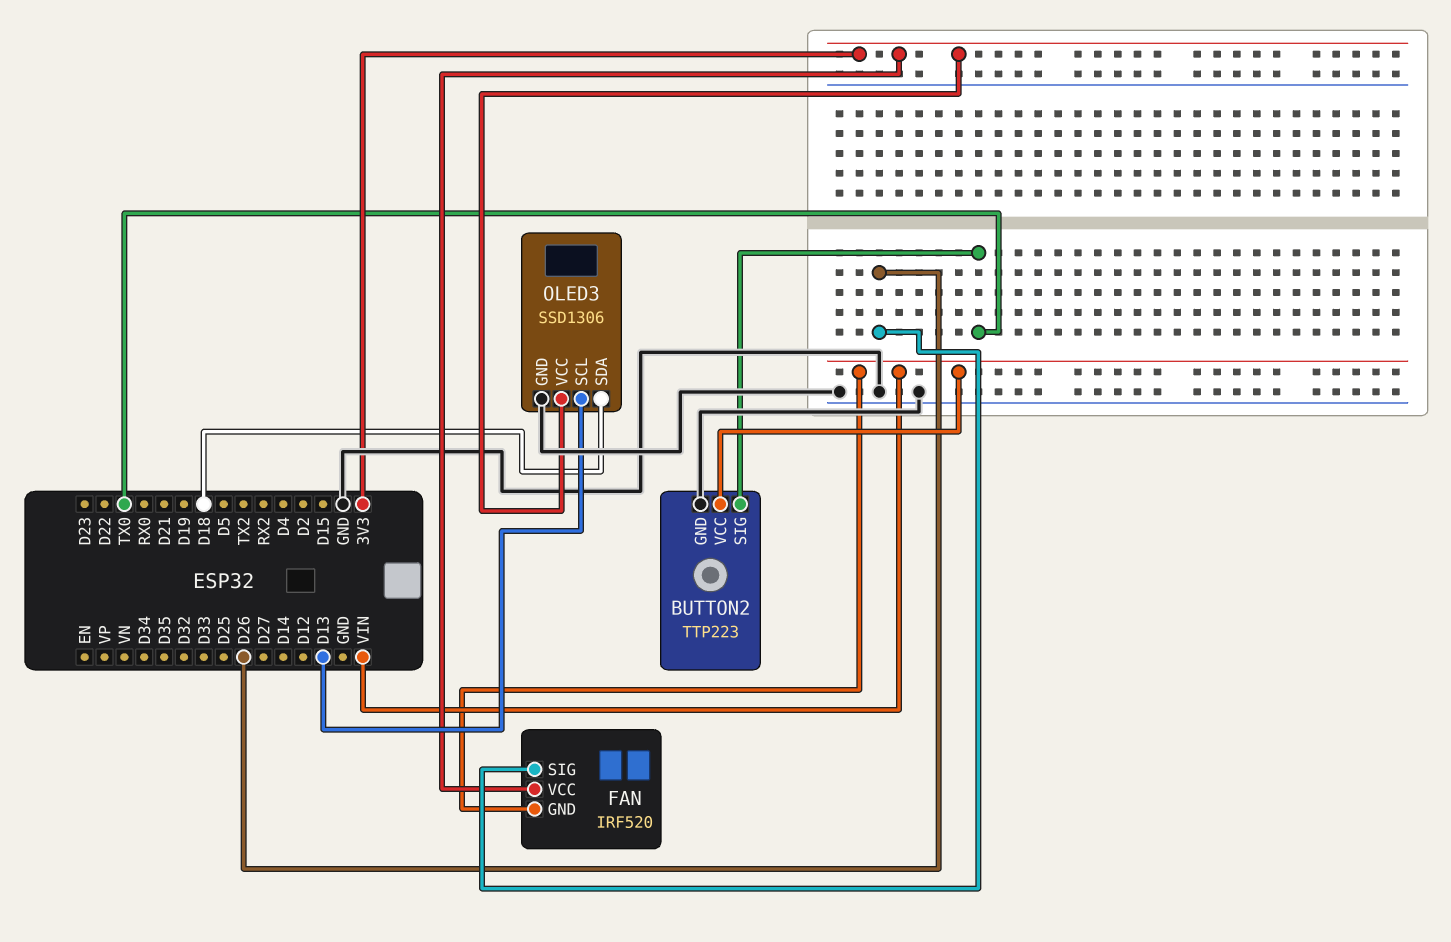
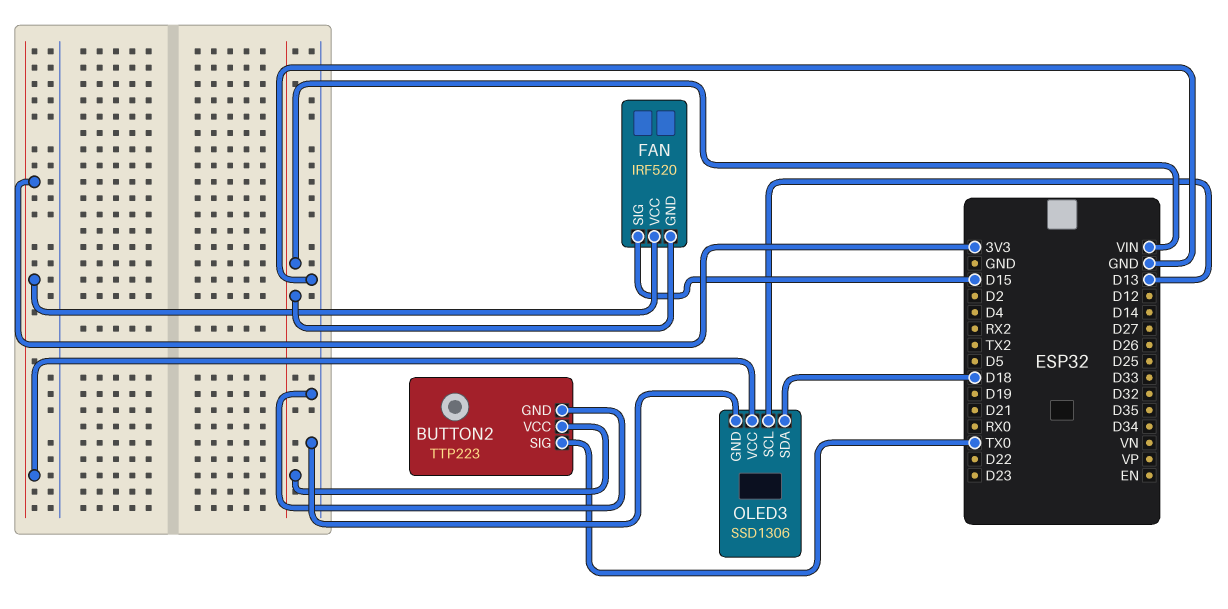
FAN pin SIG: D26 -> D15

